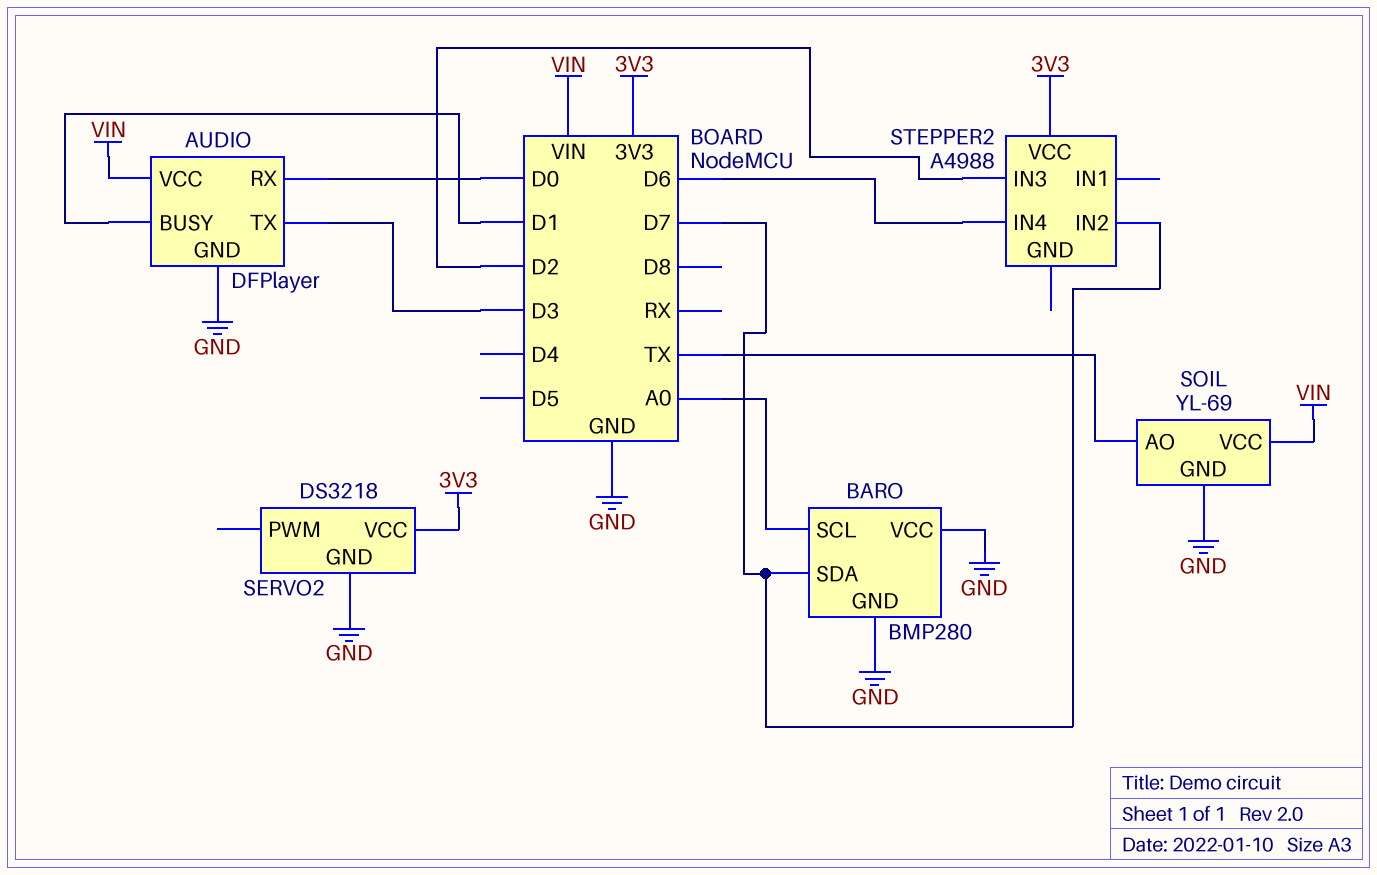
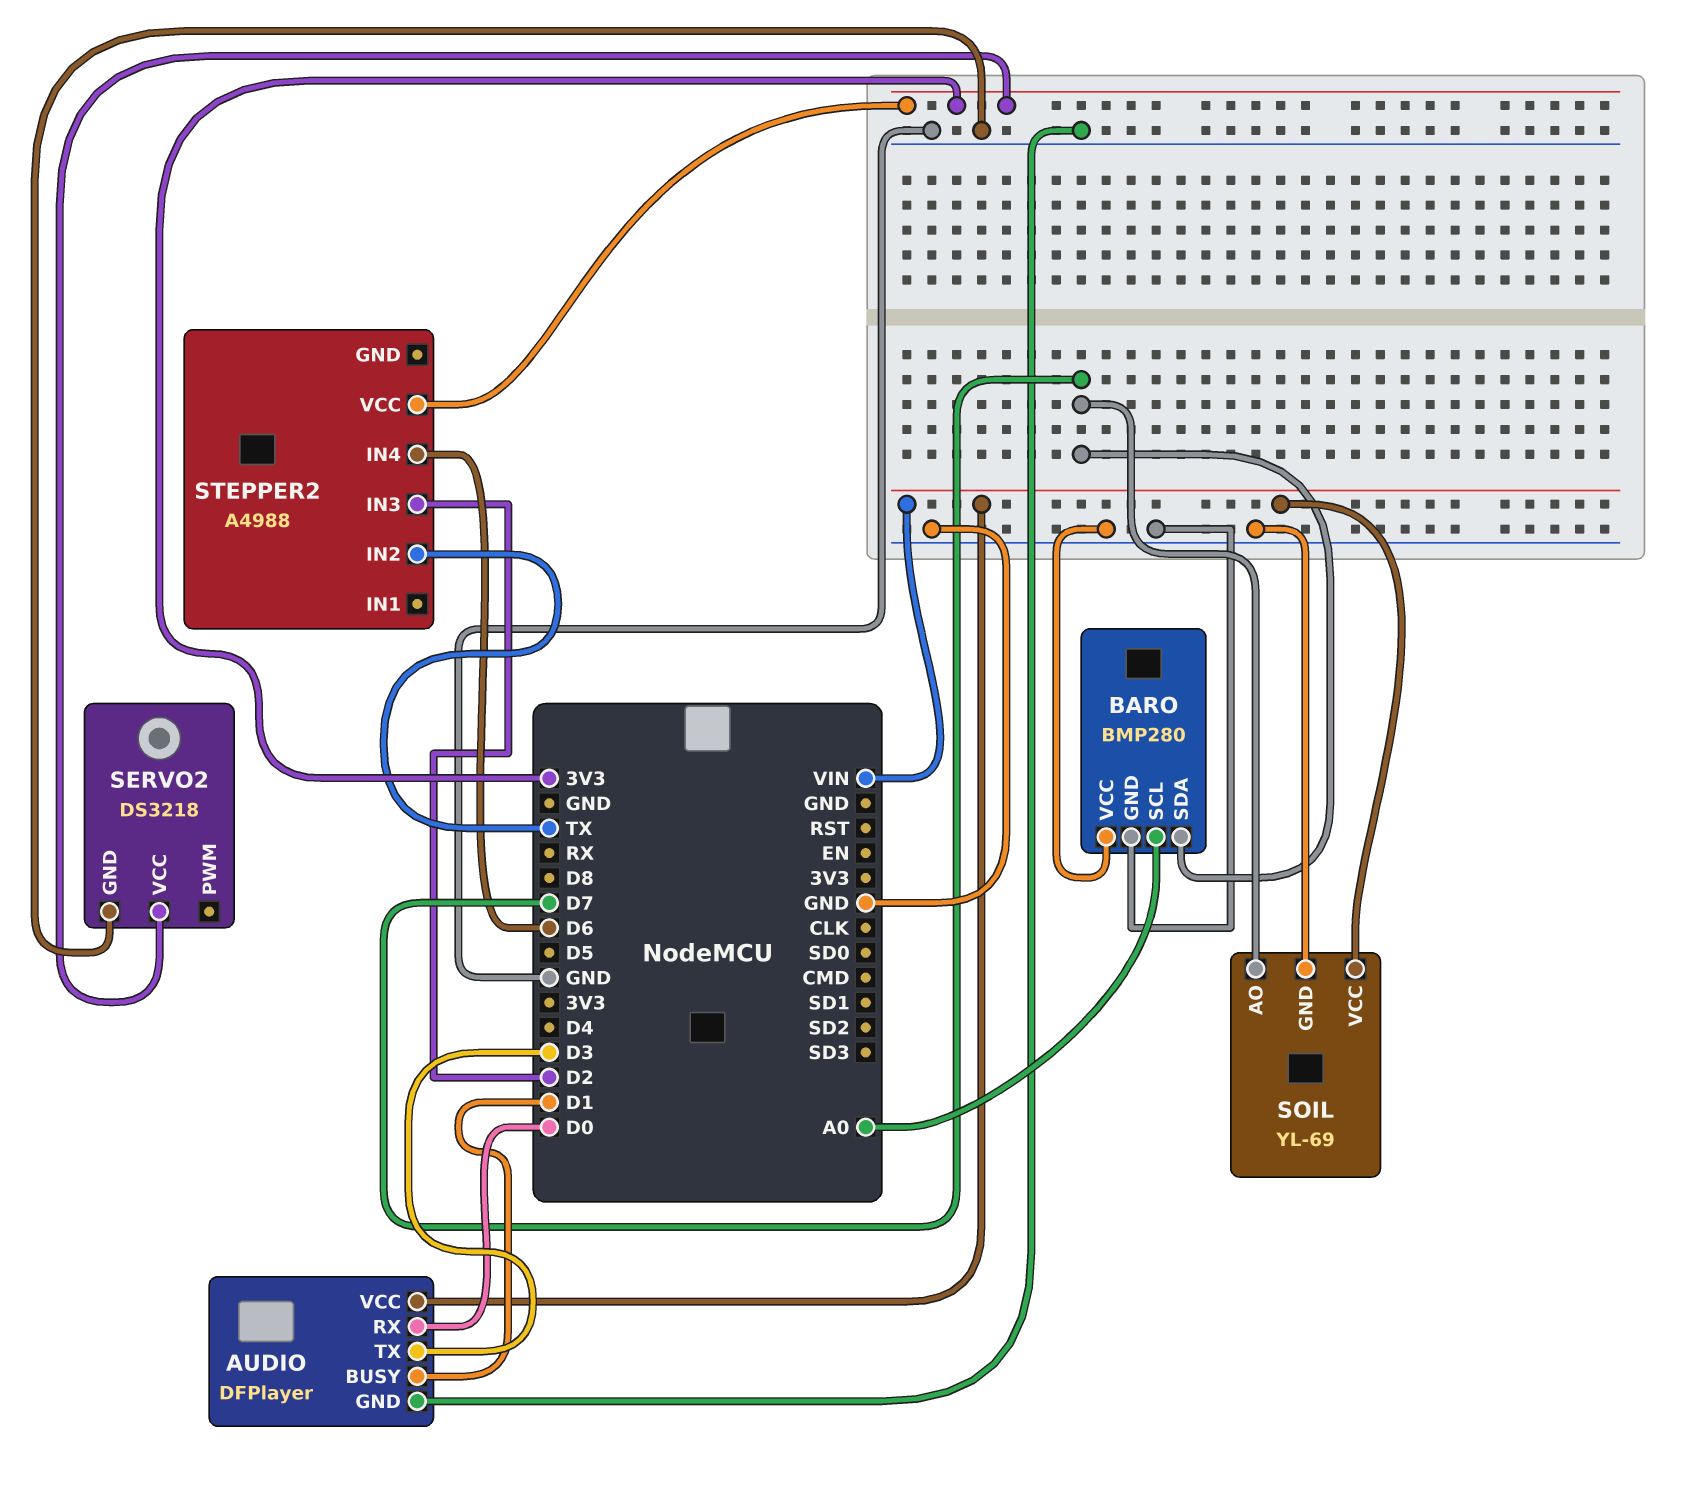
SOIL pin AO: TX -> D7
STEPPER2 pin IN2: D7 -> TX

